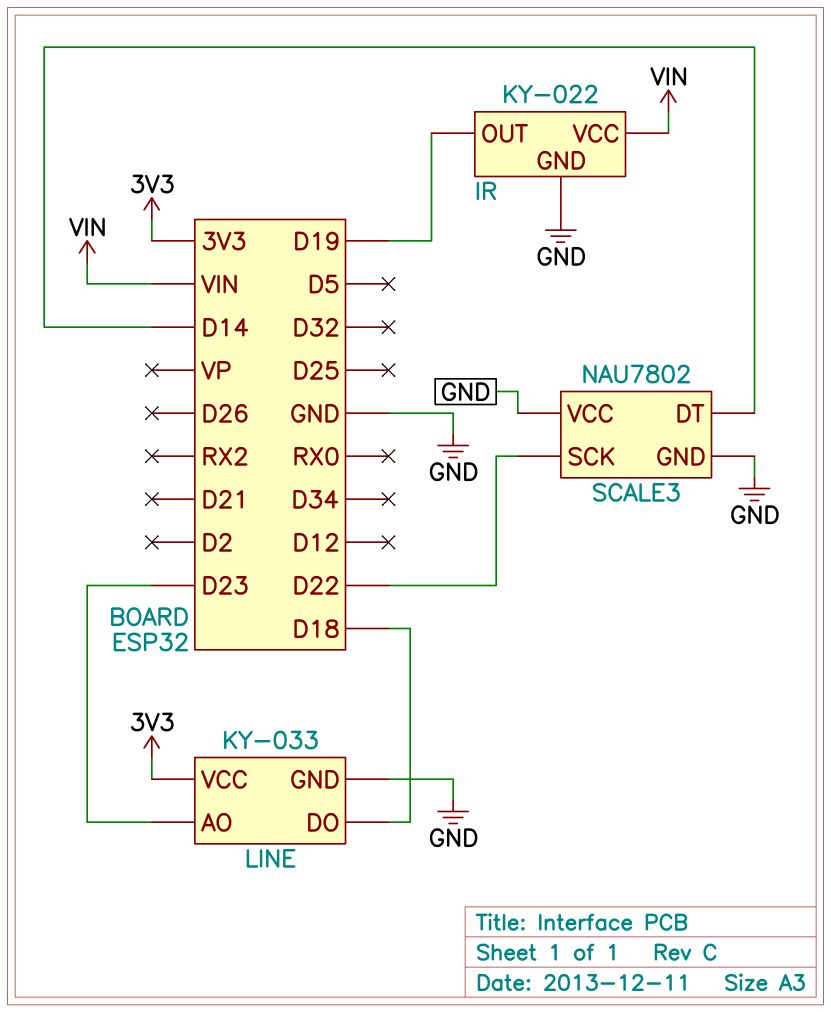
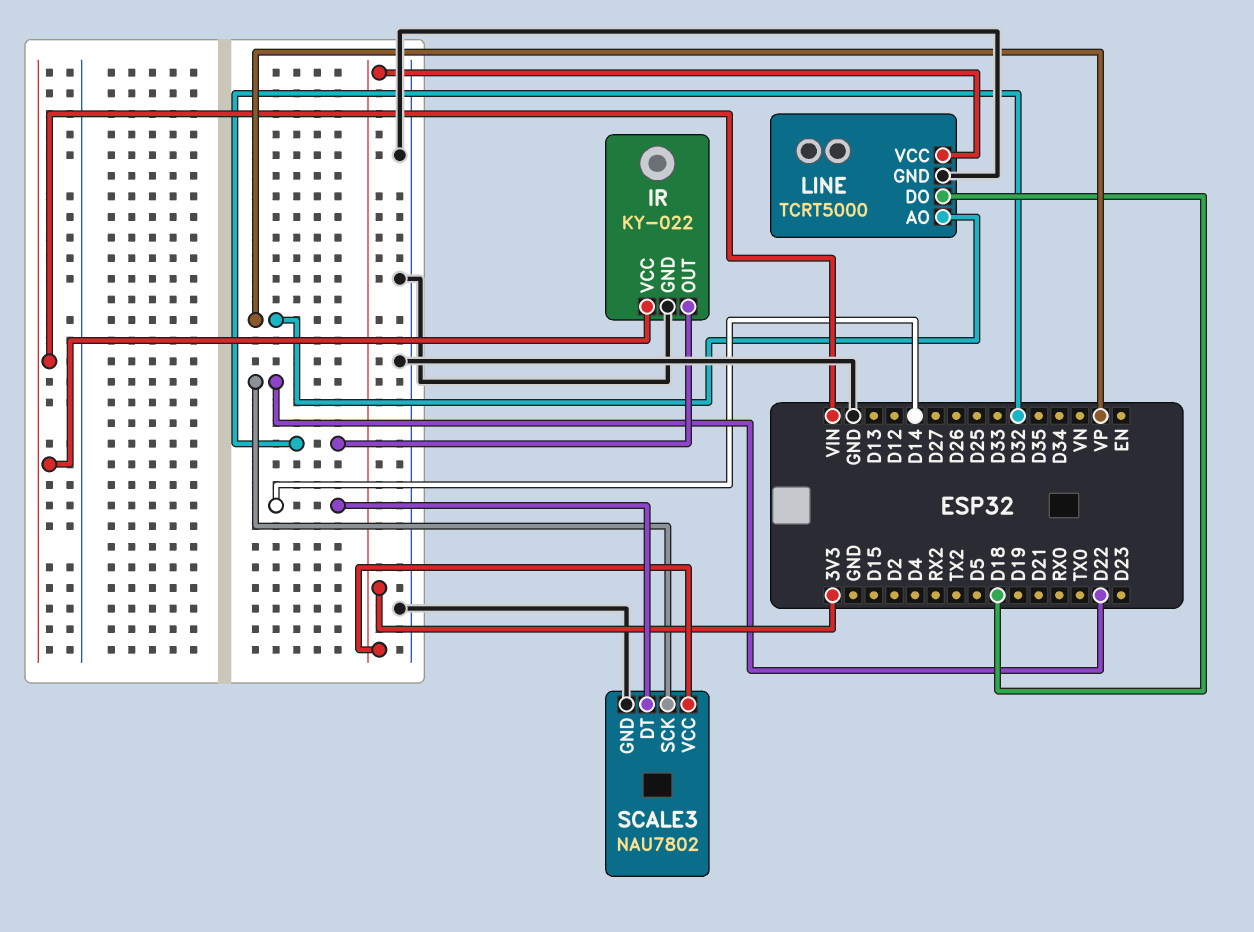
IR pin OUT: D19 -> D32
LINE: KY-033 -> TCRT5000
LINE pin AO: D23 -> VP
SCALE3 pin VCC: GND -> 3V3

